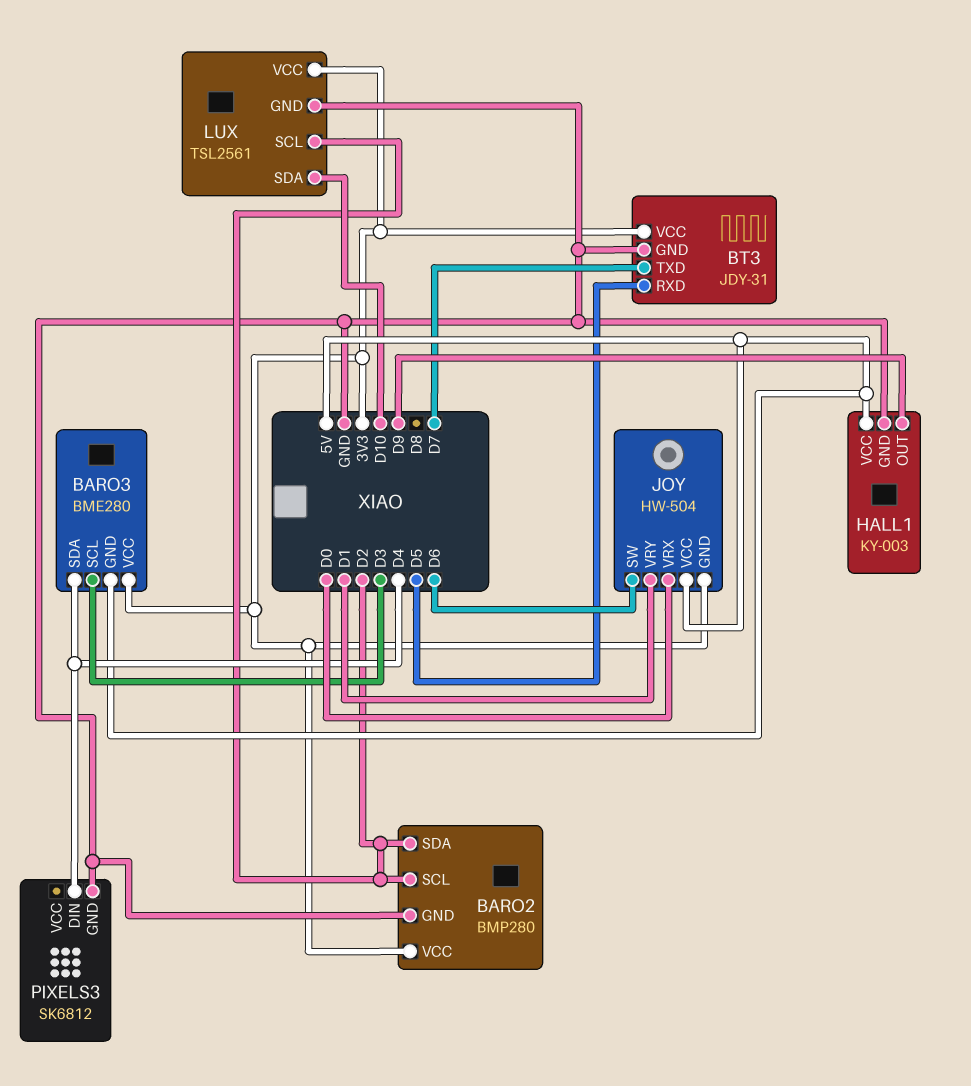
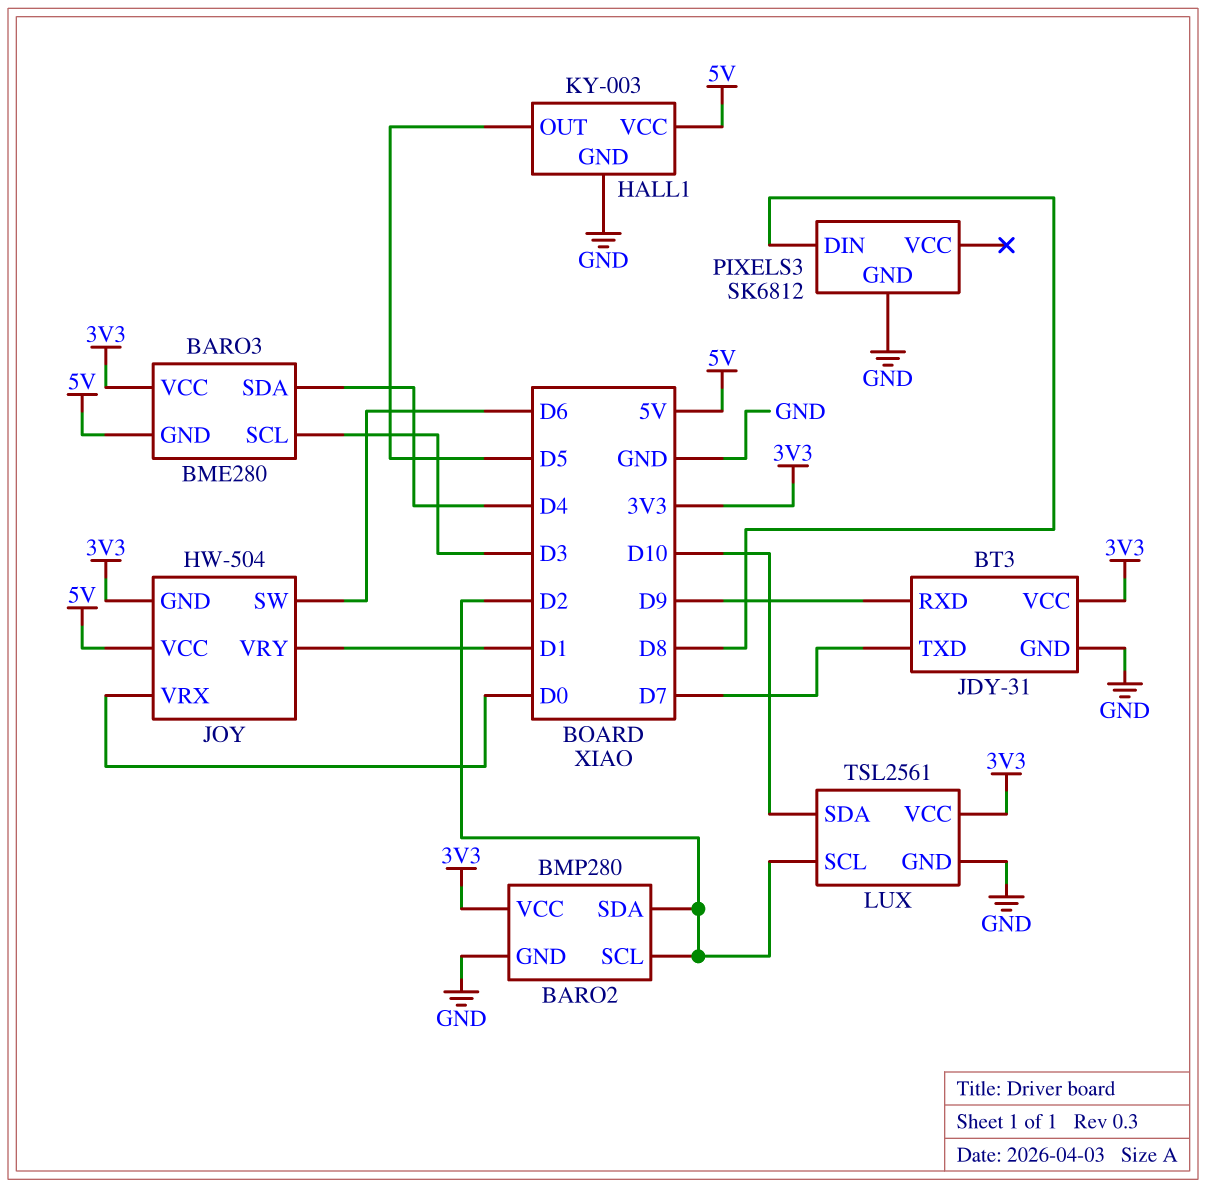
BT3 pin RXD: D5 -> D9
HALL1 pin OUT: D9 -> D5
PIXELS3 pin DIN: D4 -> D8

